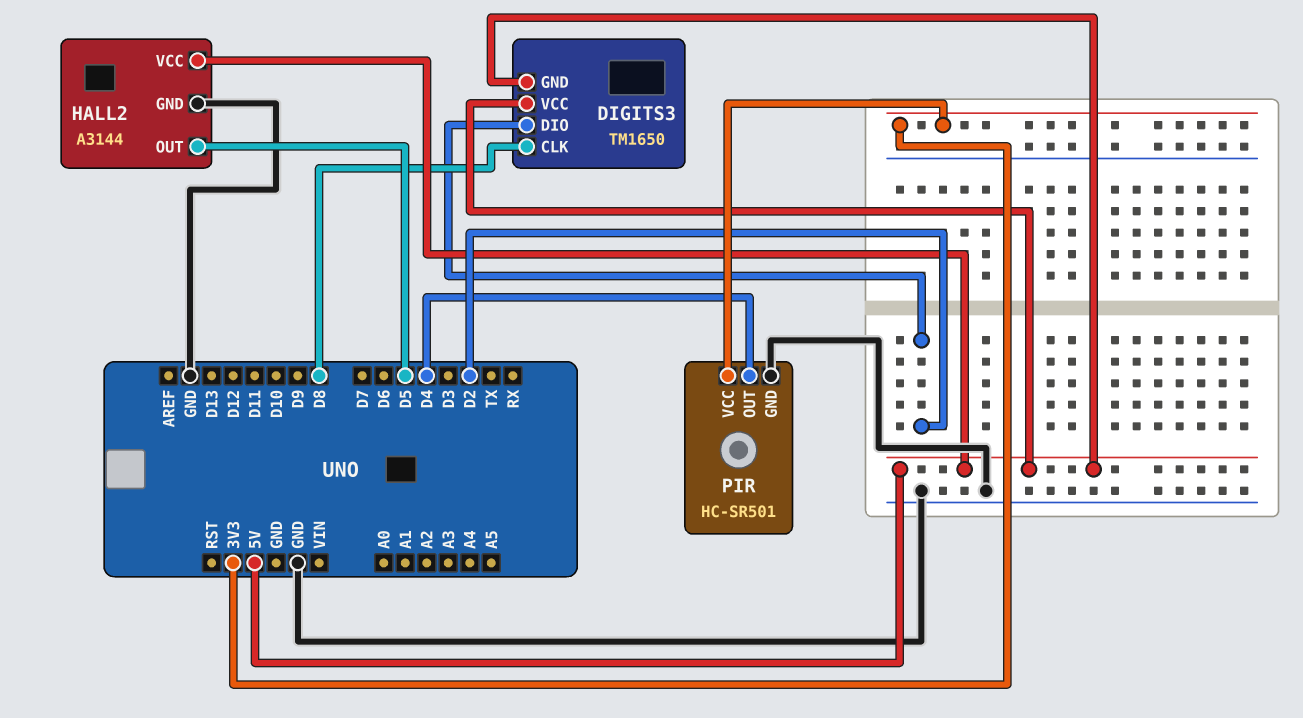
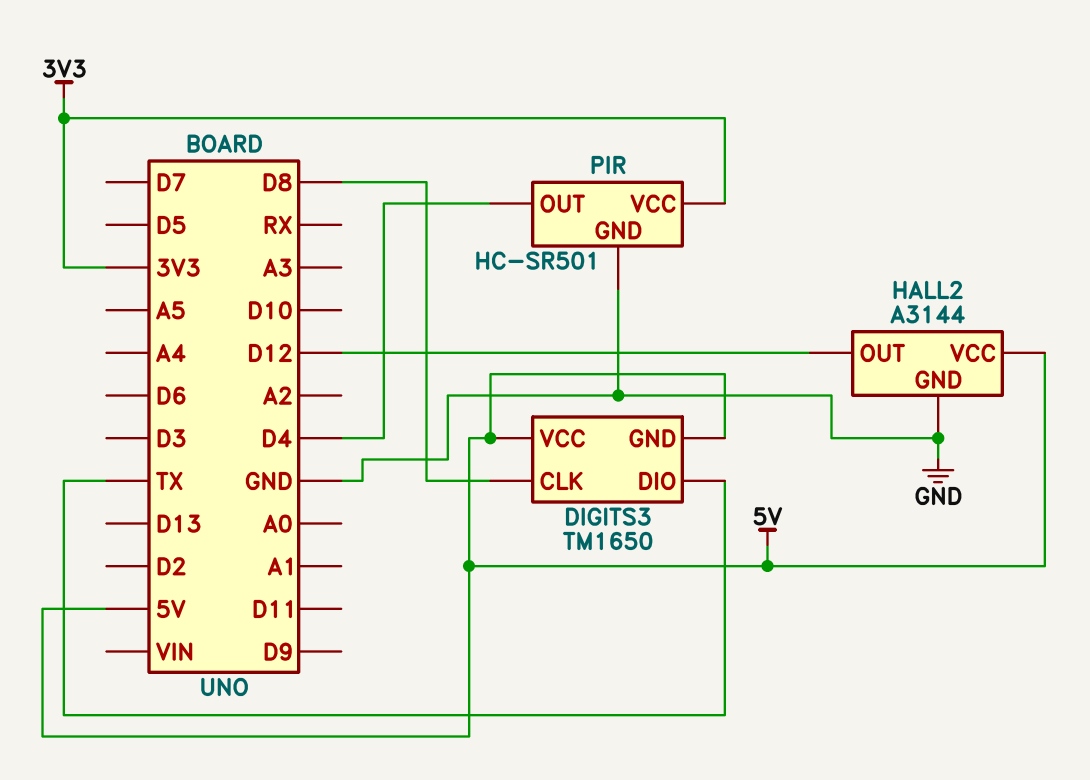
DIGITS3 pin DIO: D2 -> TX
HALL2 pin OUT: D5 -> D12

